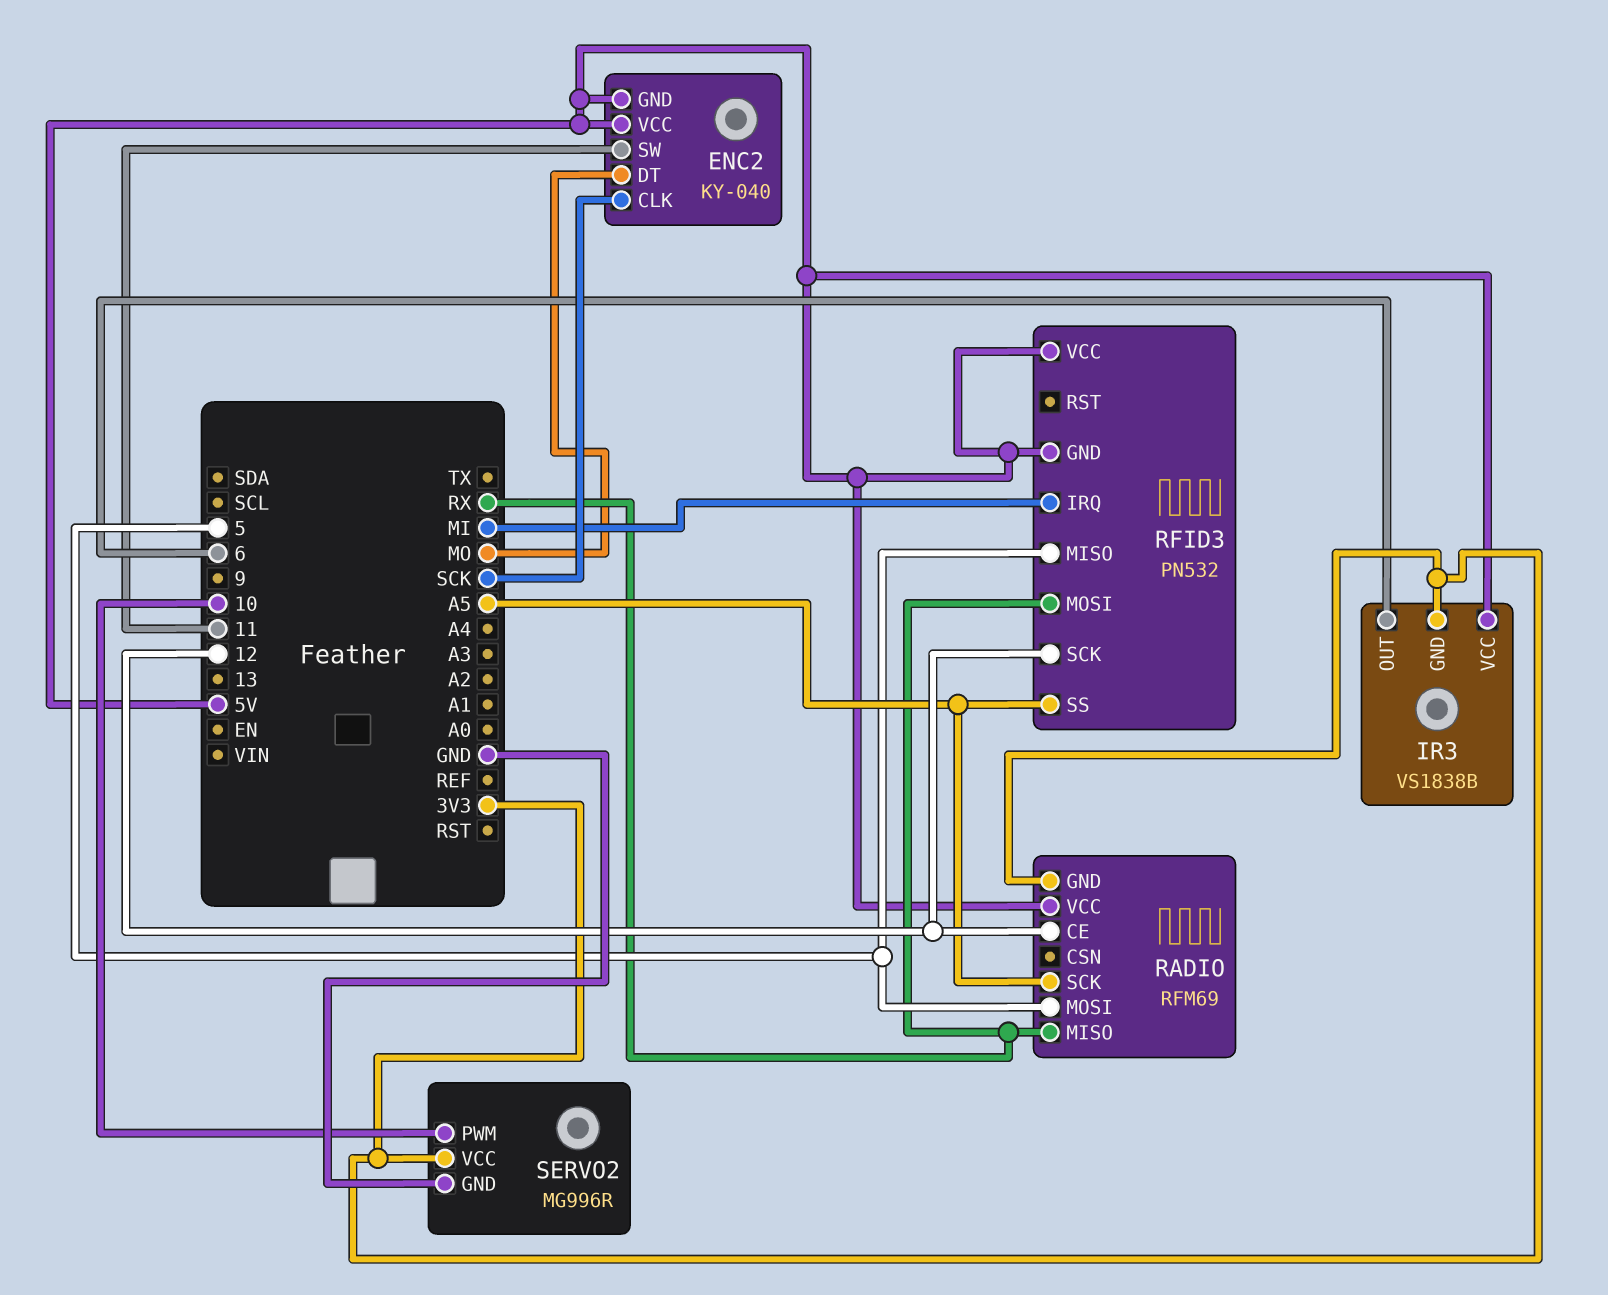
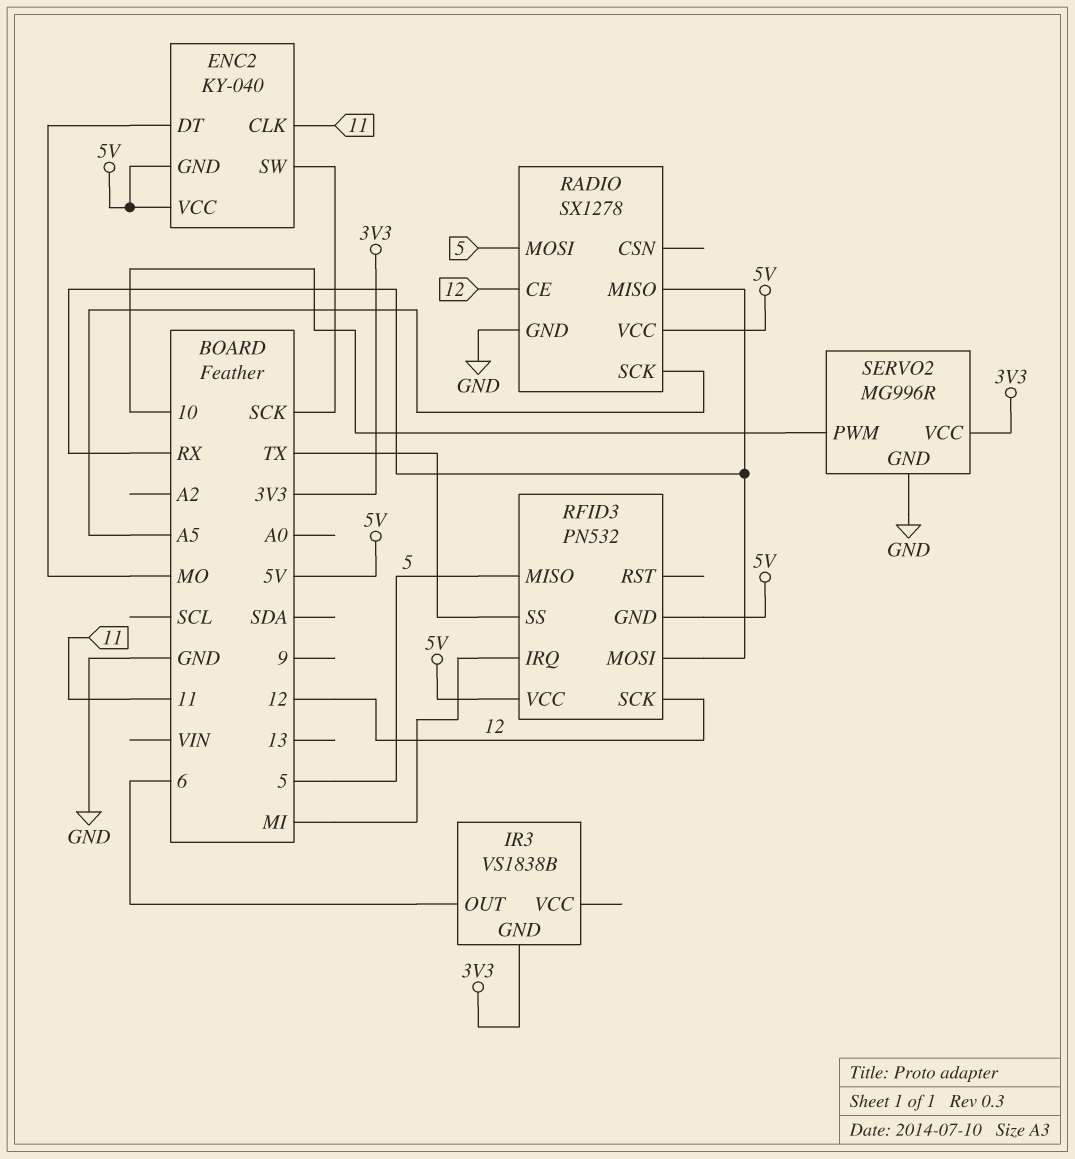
ENC2 pin CLK: SCK -> 11
ENC2 pin SW: 11 -> SCK
IR3 pin VCC: 5V -> none
RADIO: RFM69 -> SX1278
RADIO pin GND: 3V3 -> GND
RFID3 pin SS: A5 -> TX

